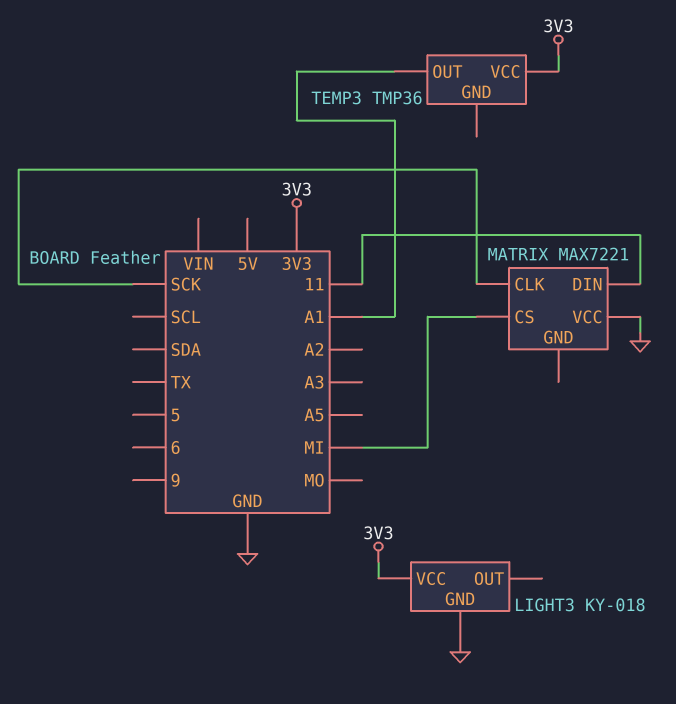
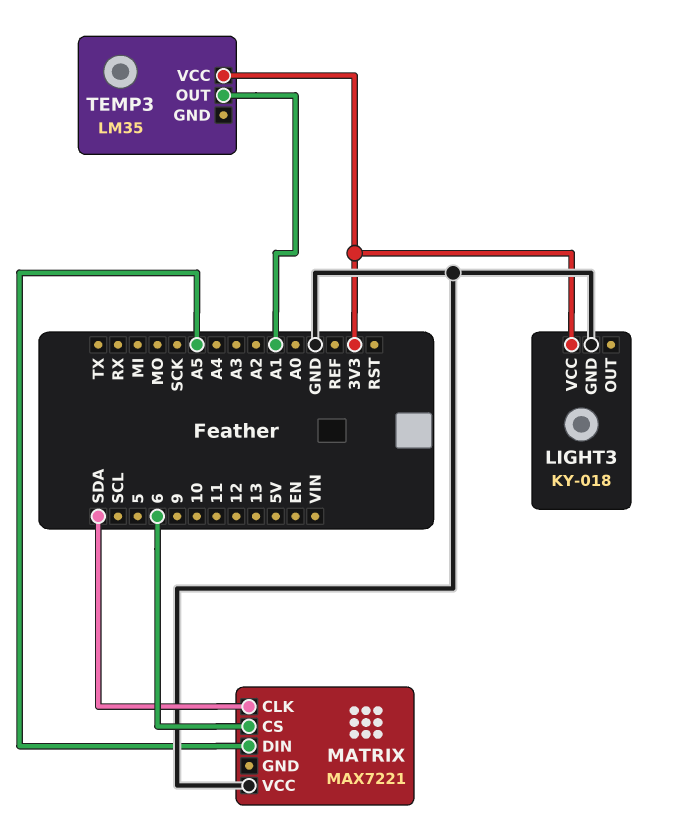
MATRIX pin CLK: SCK -> SDA
MATRIX pin CS: MI -> 6
MATRIX pin DIN: 11 -> A5
TEMP3: TMP36 -> LM35

